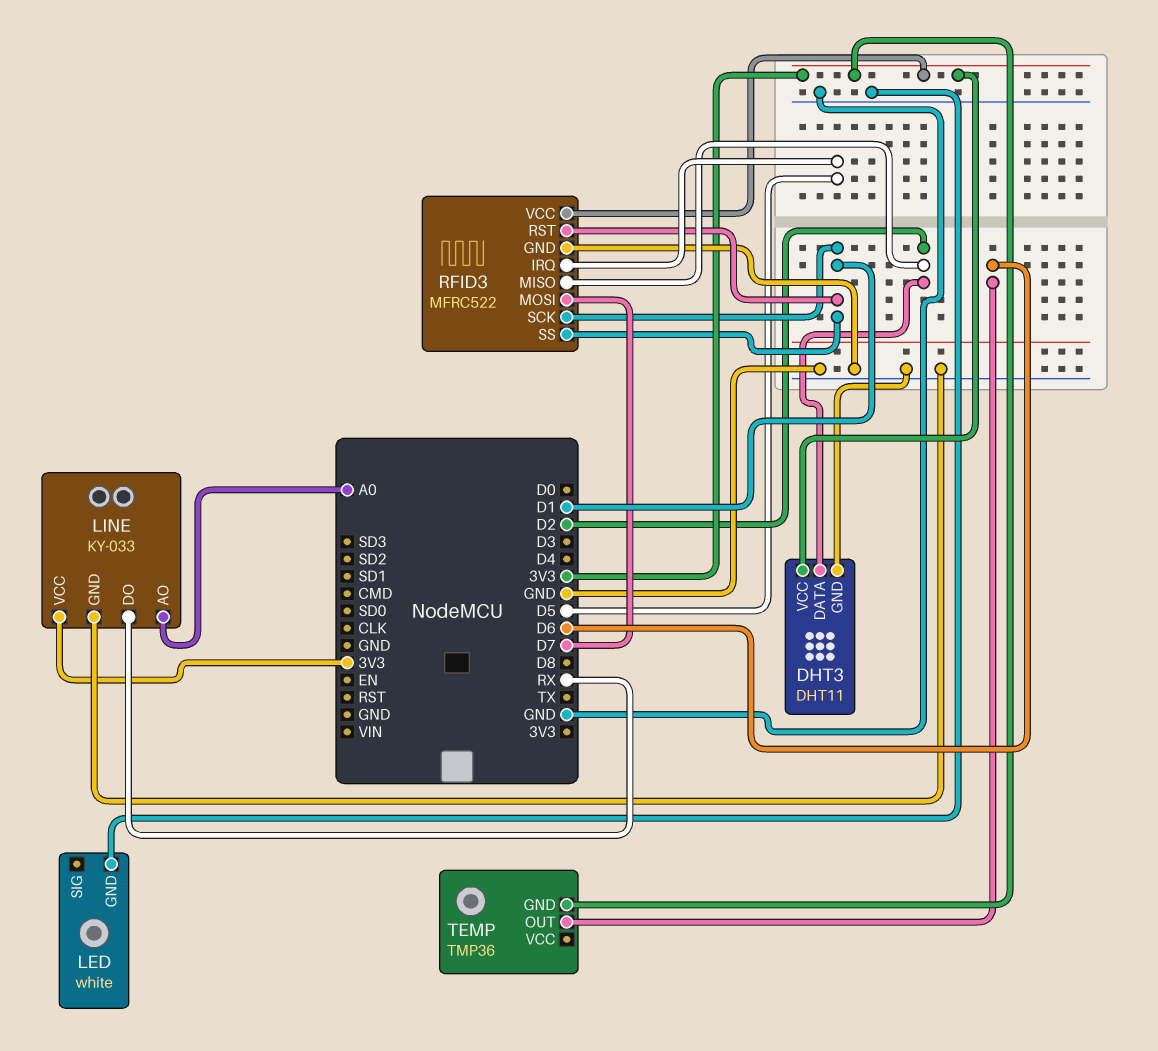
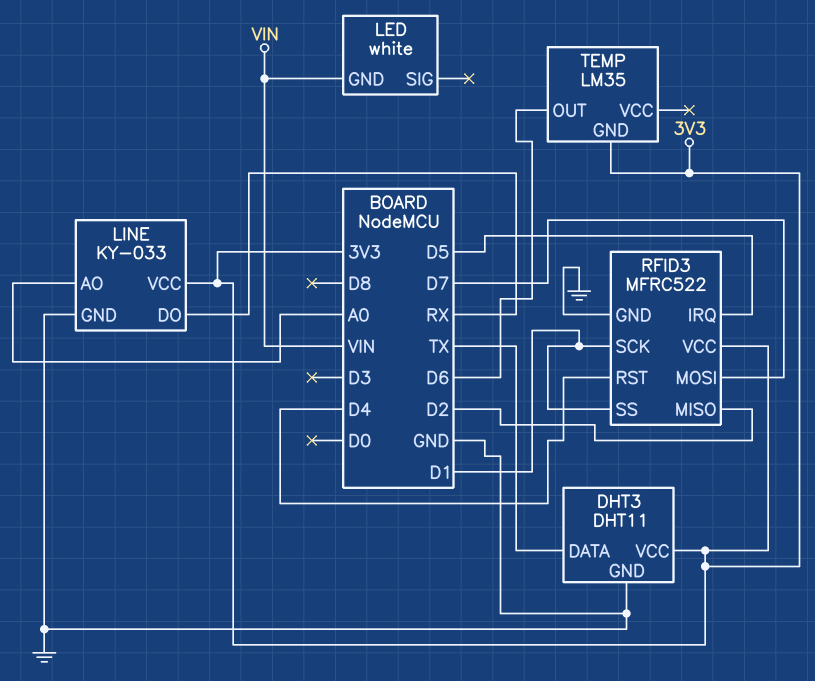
DHT3 pin DATA: D2 -> TX
LED pin GND: GND -> VIN
RFID3 pin RST: D1 -> D4
TEMP: TMP36 -> LM35

